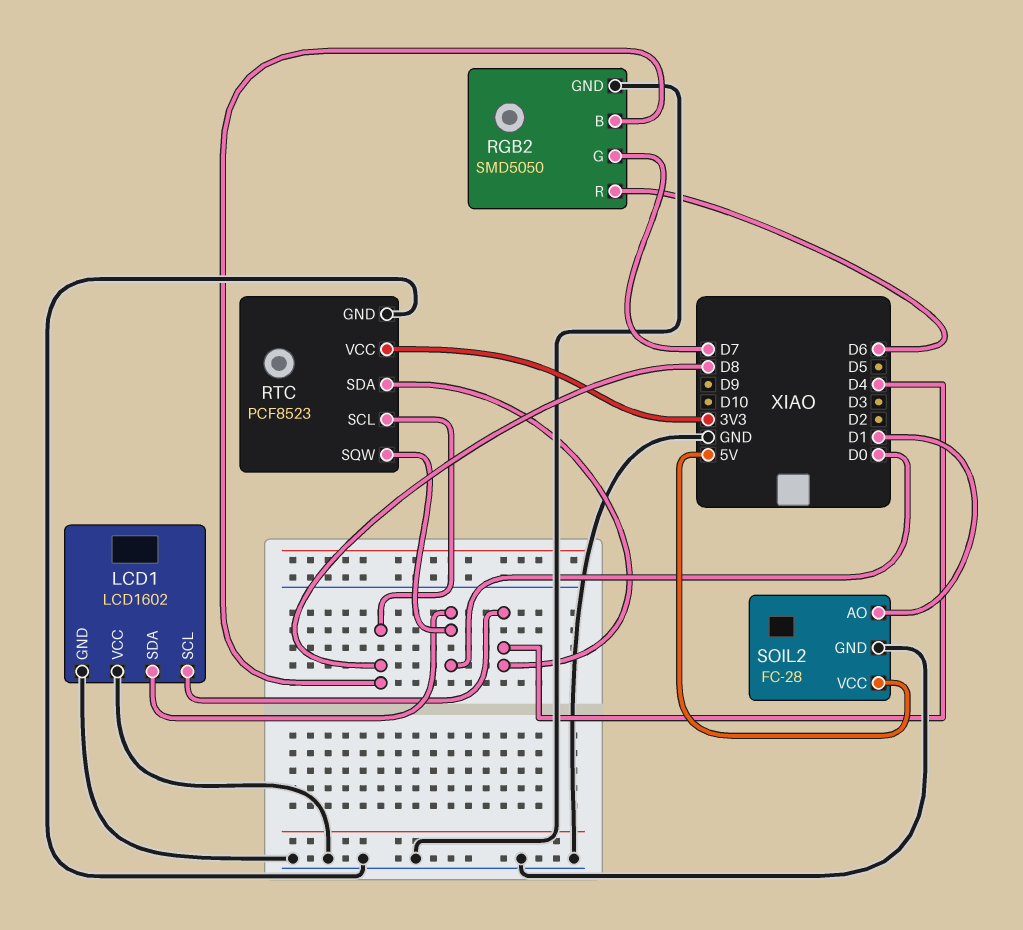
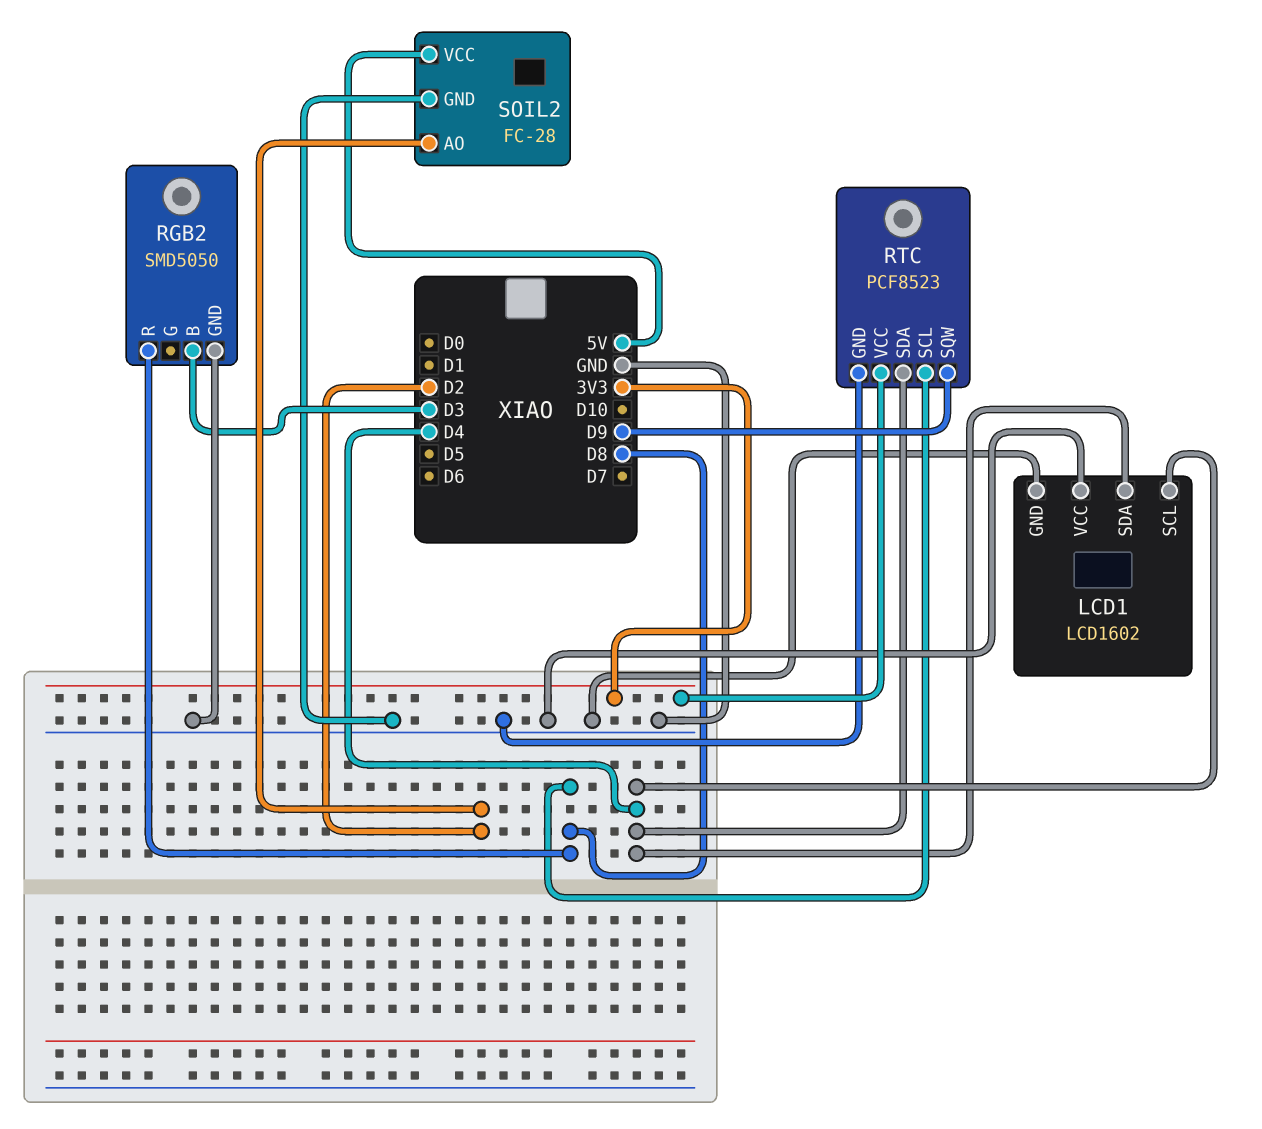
LCD1 pin SDA: D0 -> D4
RGB2 pin B: D8 -> D3
RGB2 pin G: D7 -> none
RGB2 pin R: D6 -> D8
RTC pin SQW: D0 -> D9
SOIL2 pin AO: D1 -> D2

